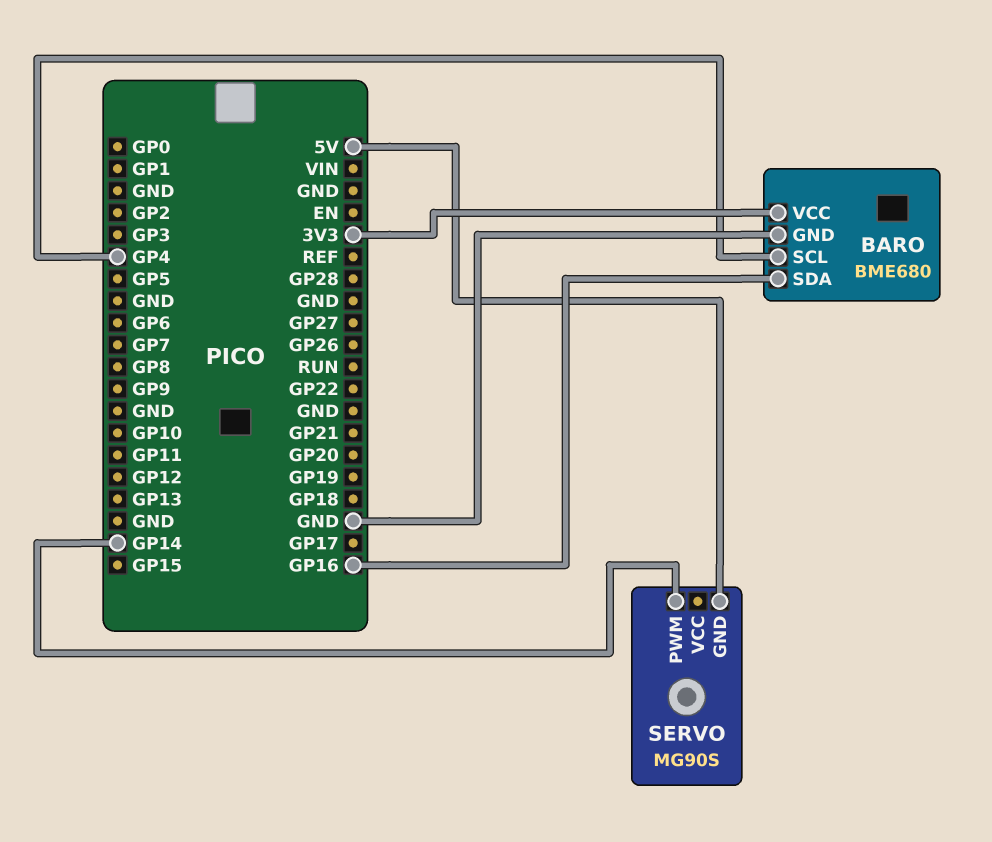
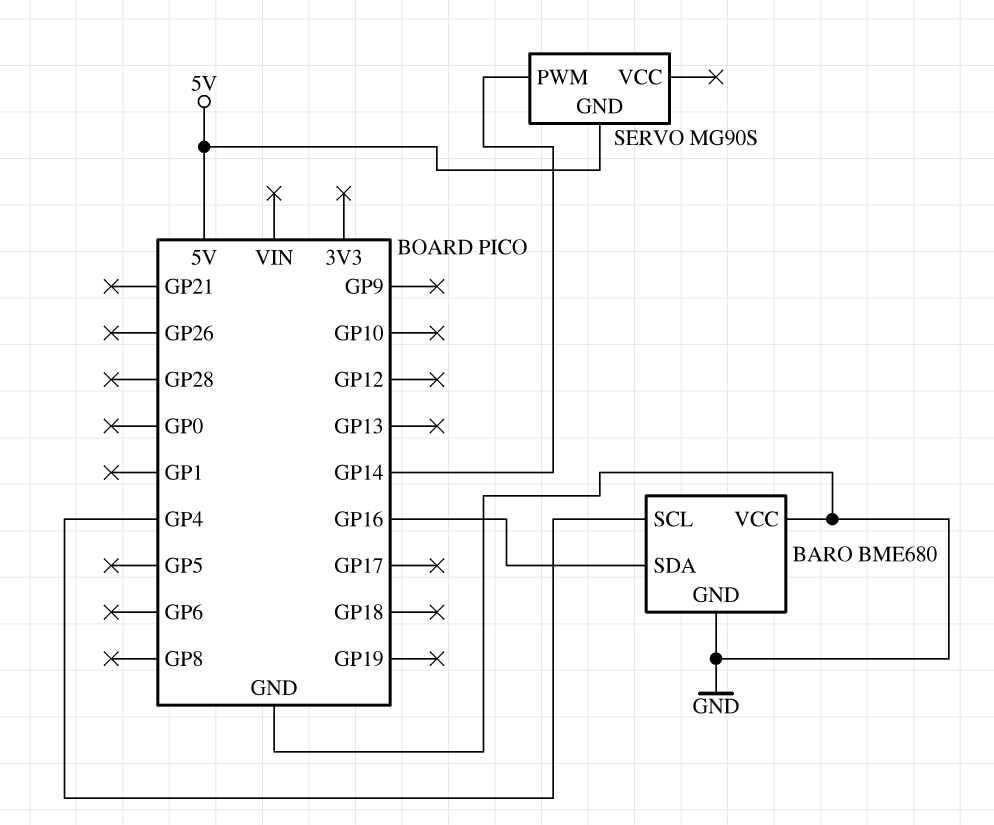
BARO pin VCC: 3V3 -> GND

